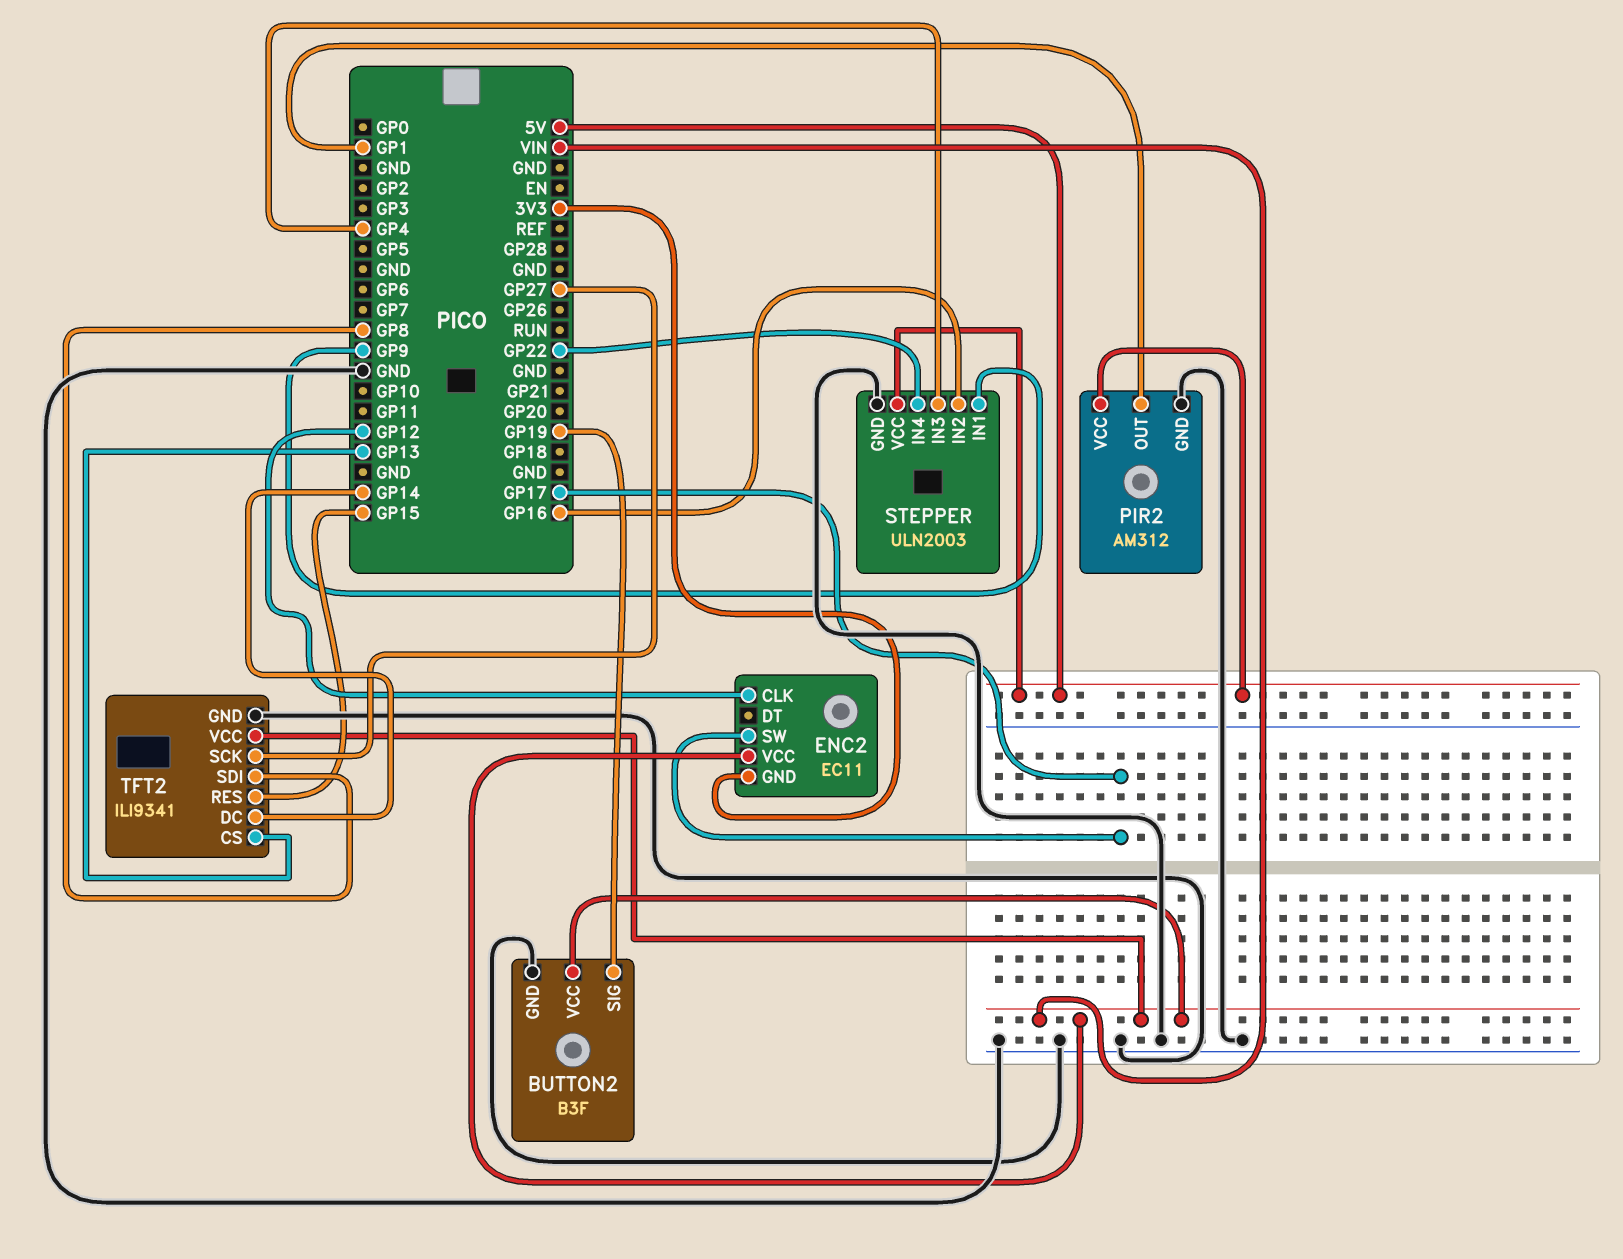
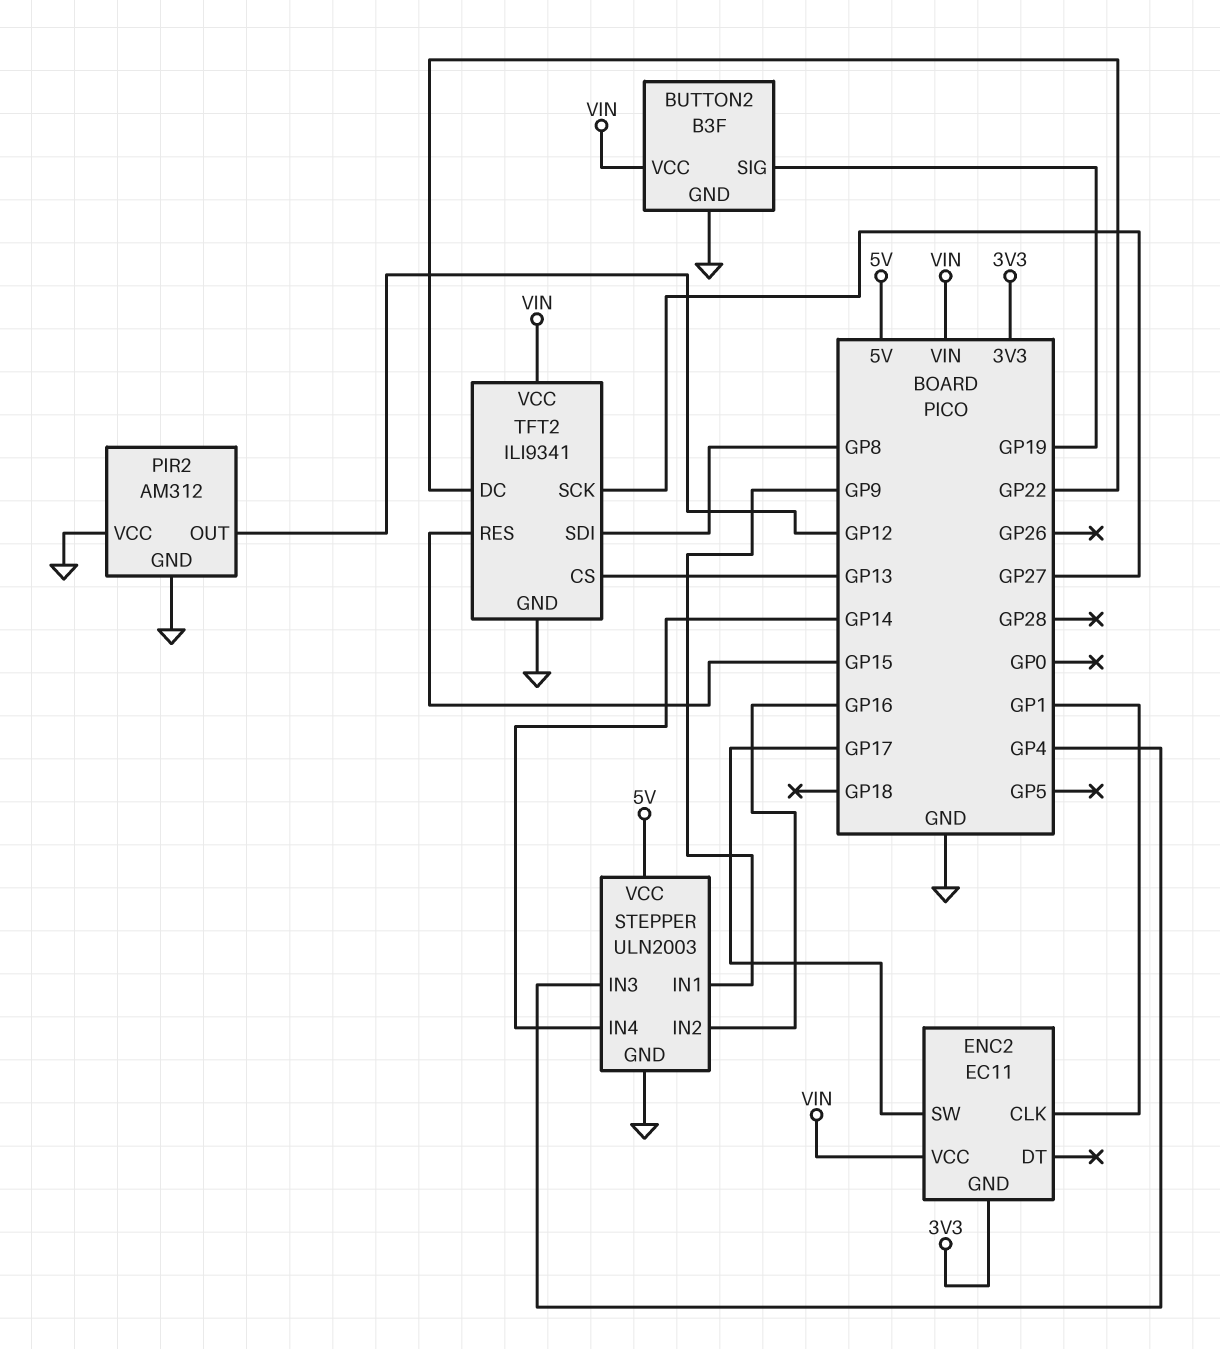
ENC2 pin CLK: GP12 -> GP1
PIR2 pin OUT: GP1 -> GP12
PIR2 pin VCC: 5V -> GND
STEPPER pin IN4: GP22 -> GP14
TFT2 pin DC: GP14 -> GP22

